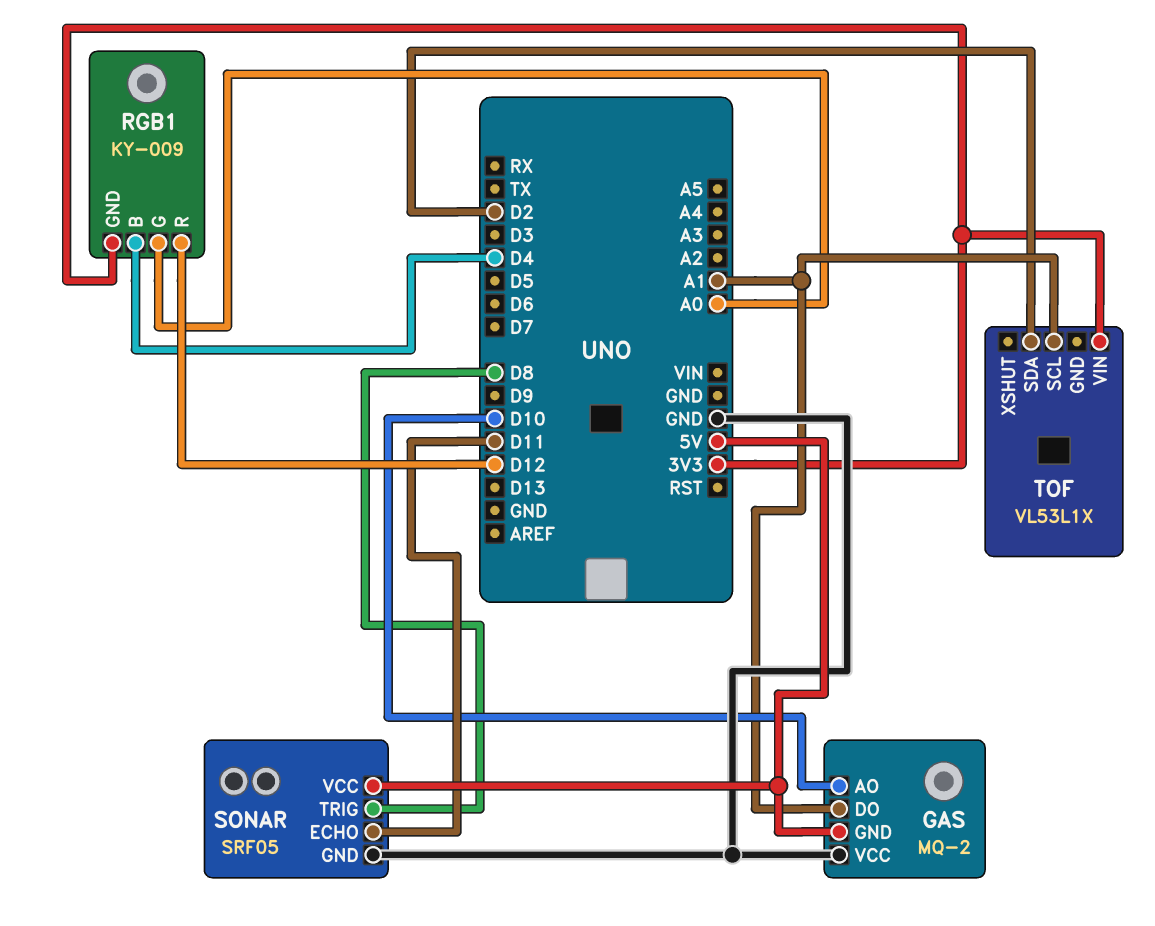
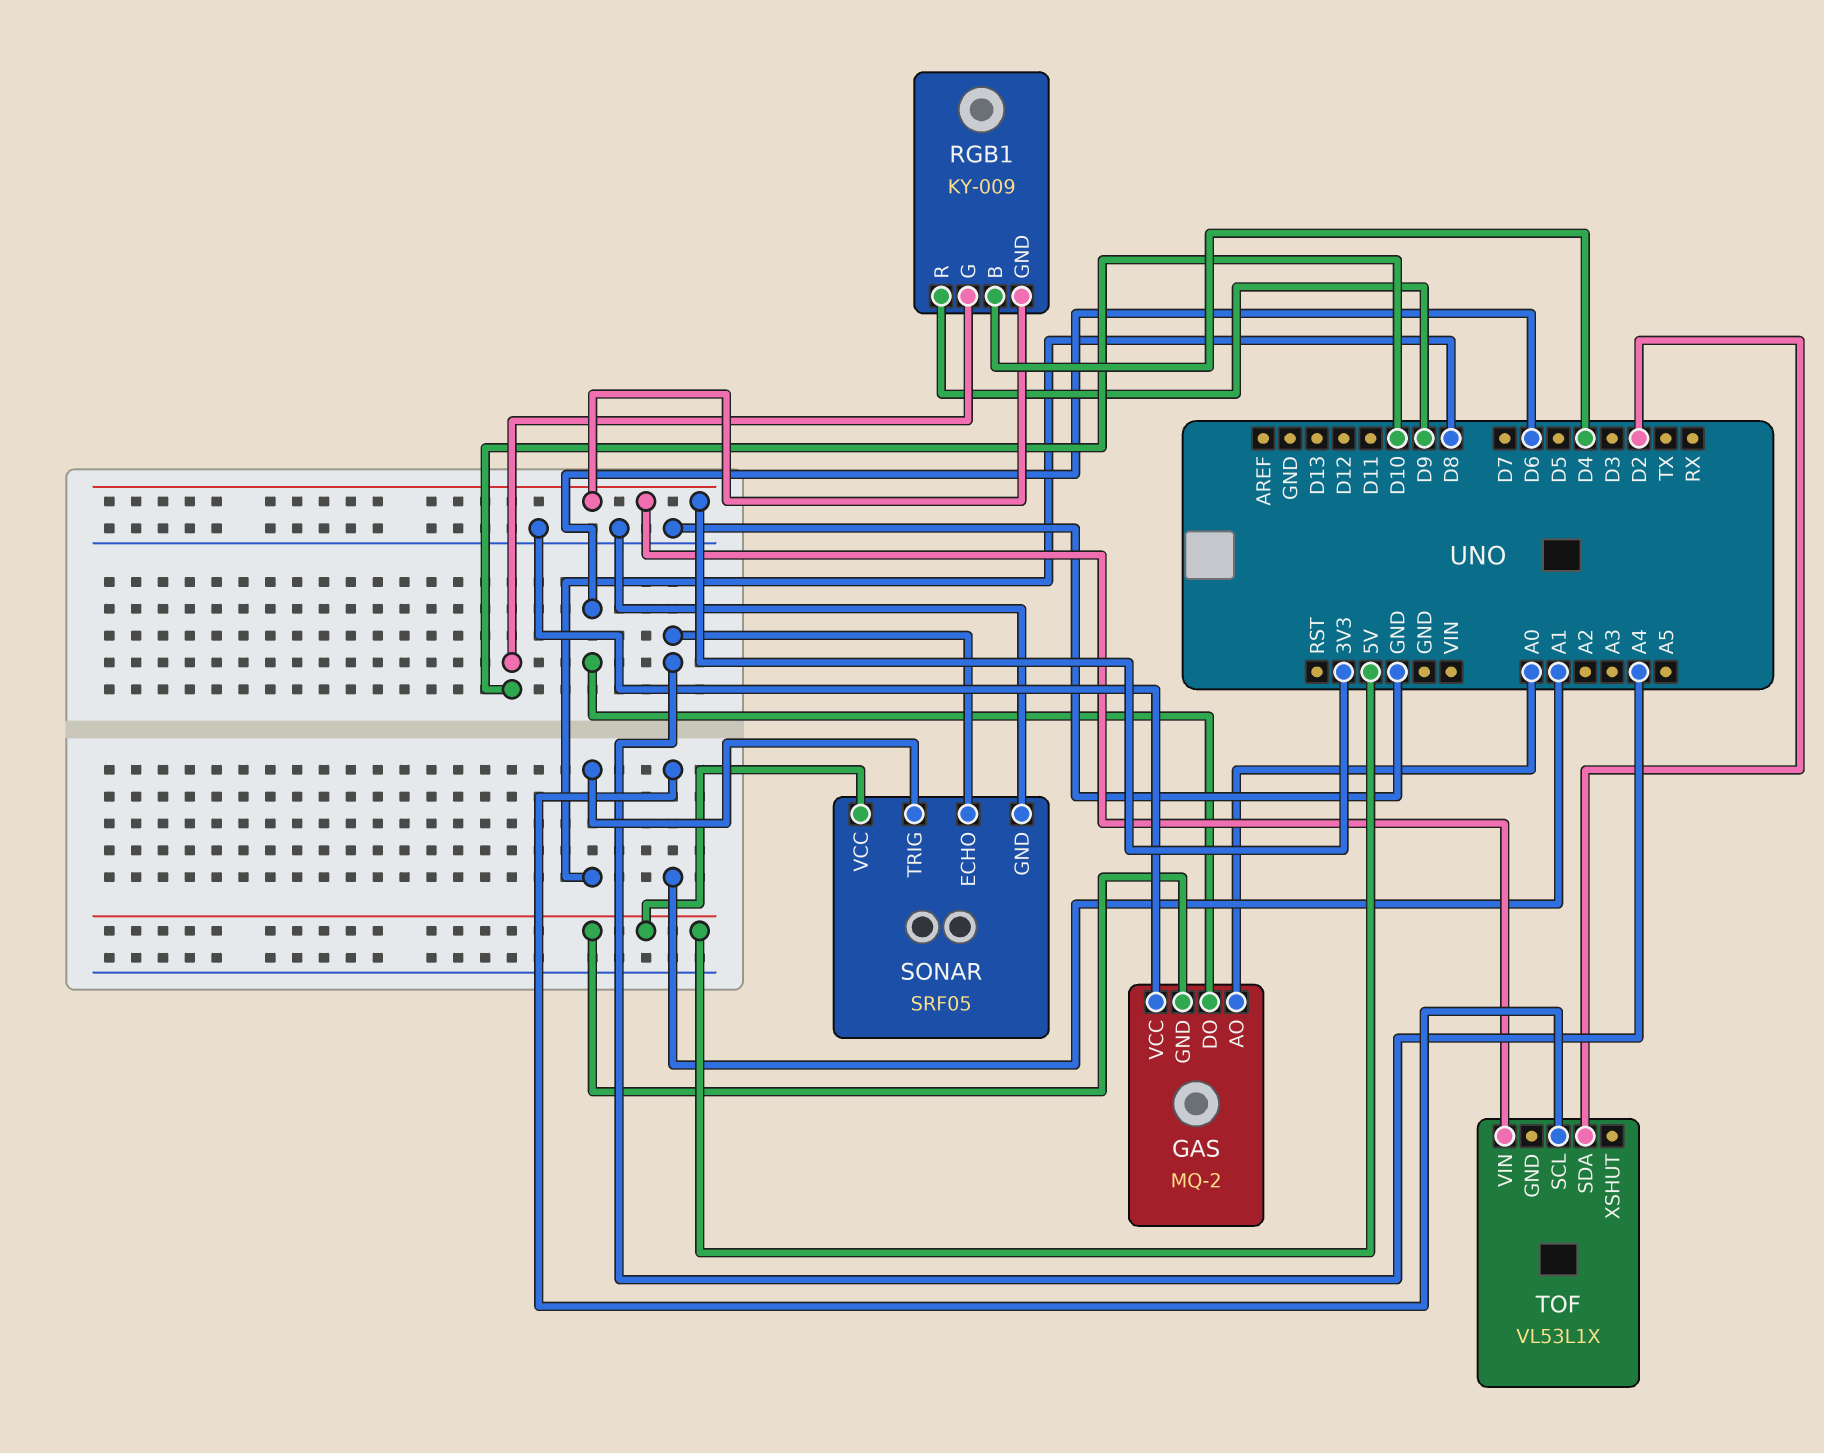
GAS pin AO: D10 -> A0
GAS pin DO: A1 -> D6
RGB1 pin G: A0 -> D10
RGB1 pin R: D12 -> D9
SONAR pin ECHO: D11 -> A4

